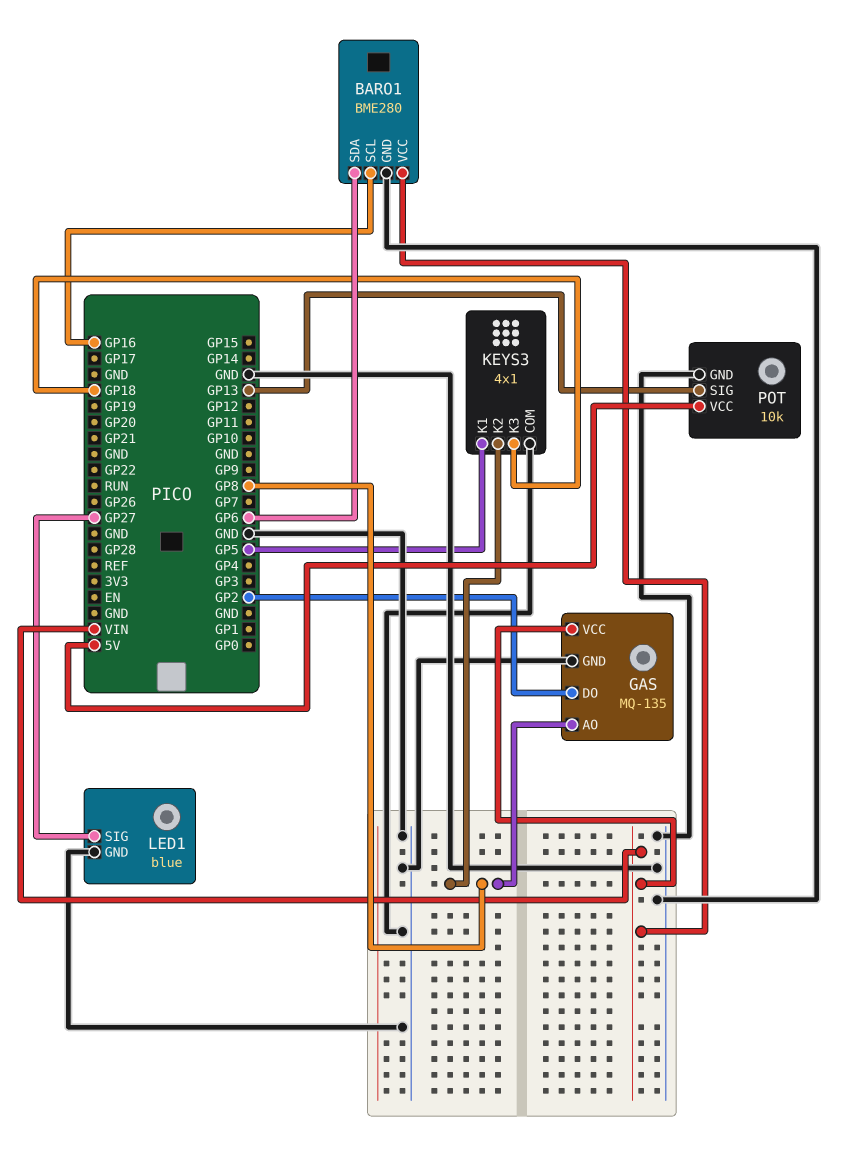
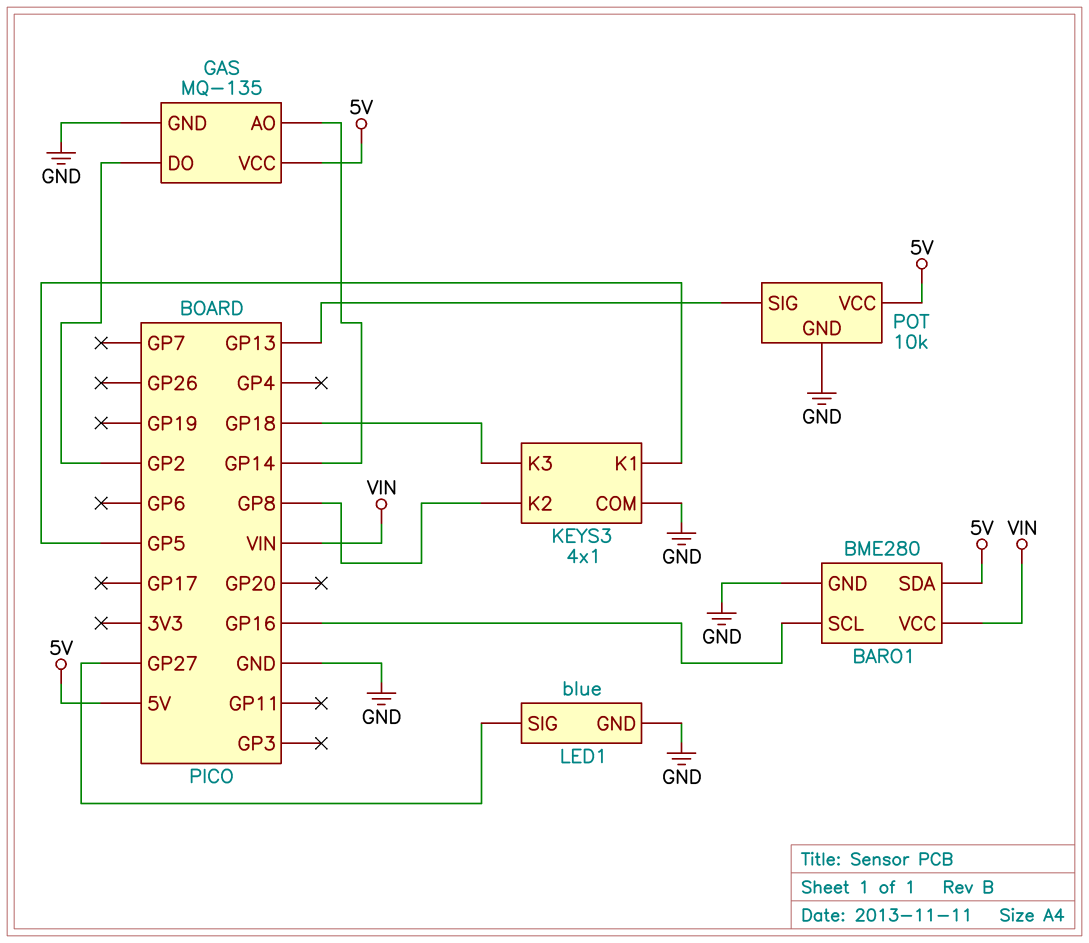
BARO1 pin SDA: GP6 -> 5V
GAS pin AO: GP8 -> GP14
GAS pin VCC: VIN -> 5V

